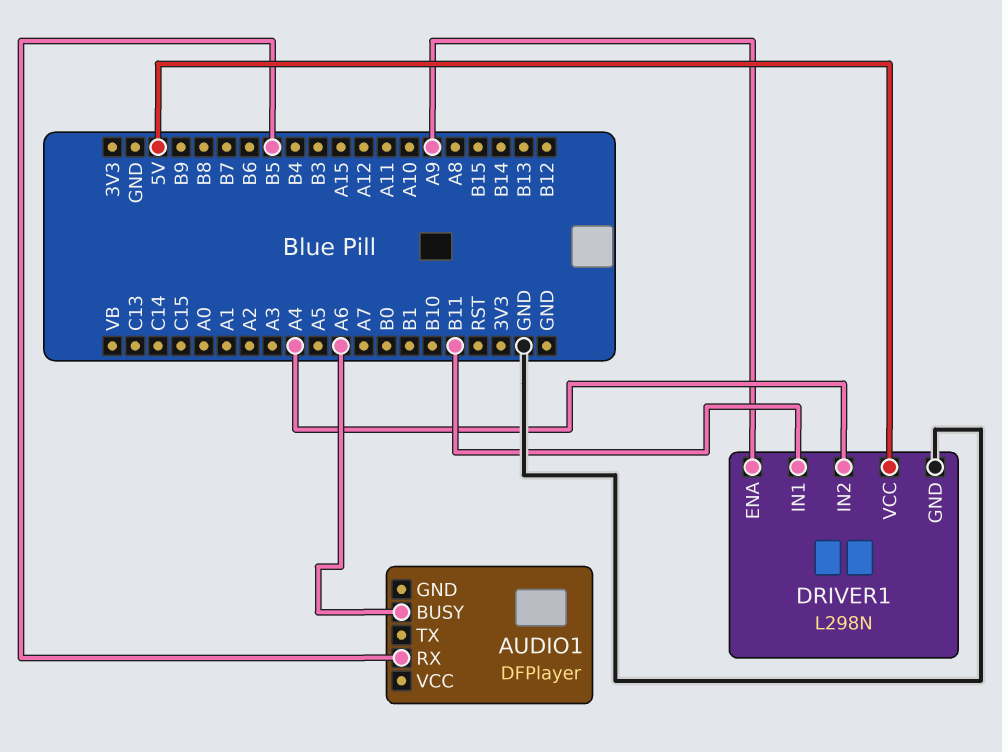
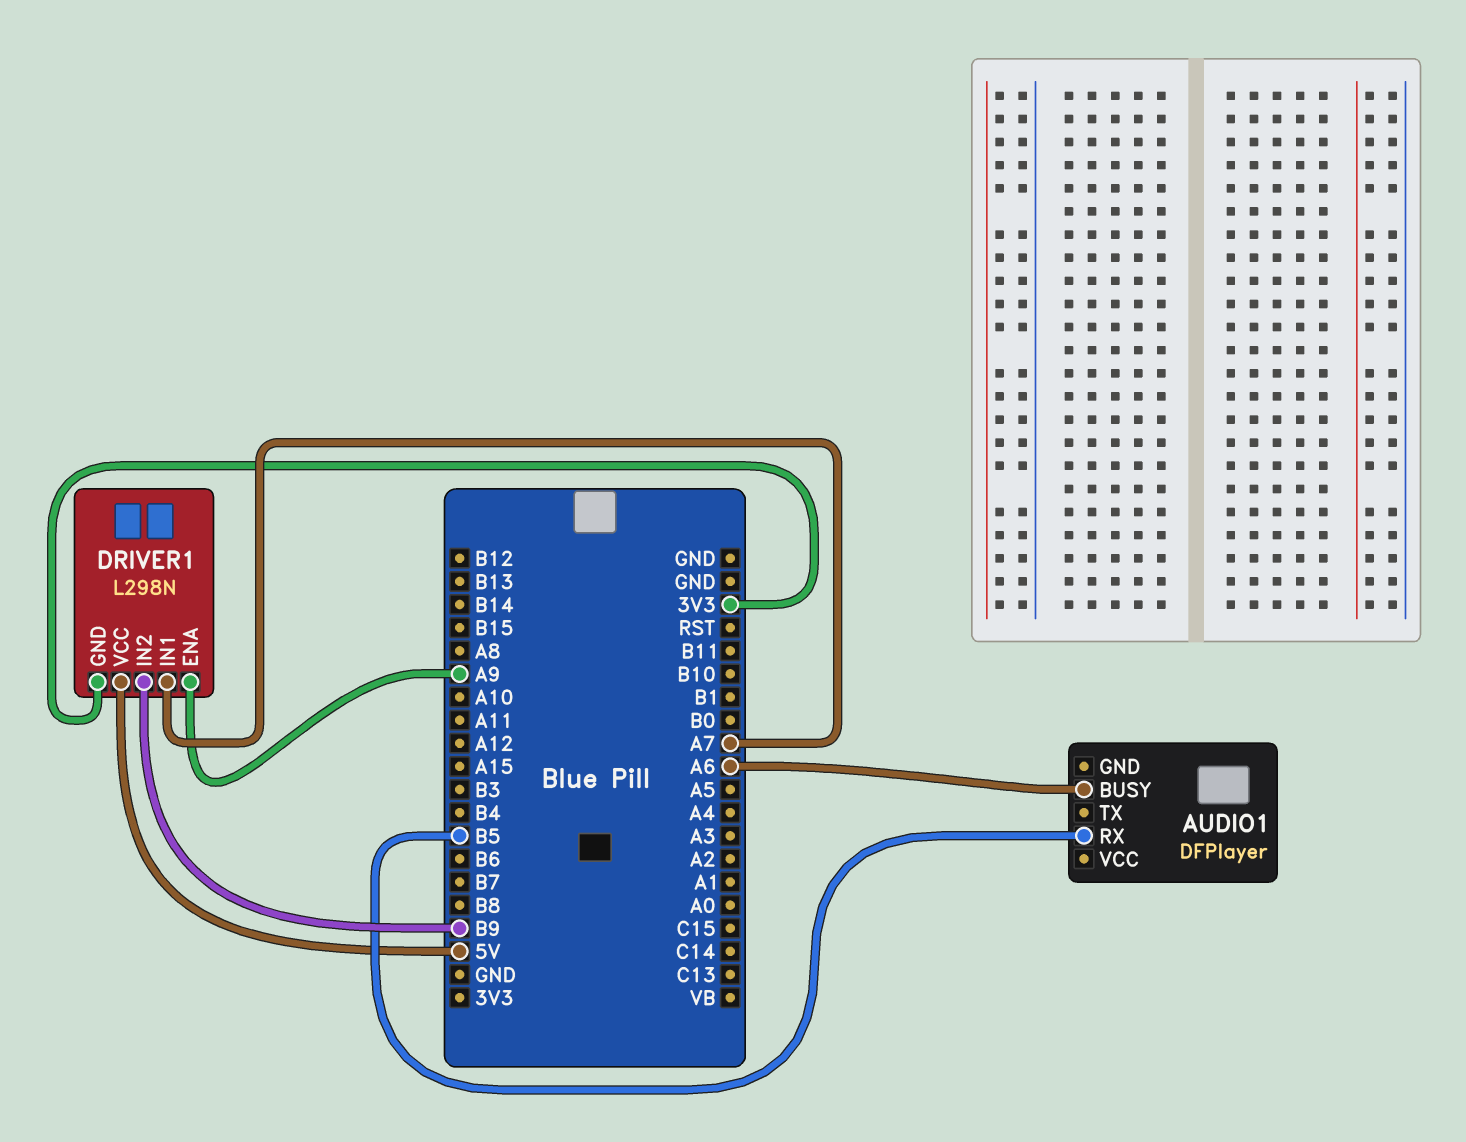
DRIVER1 pin GND: GND -> 3V3
DRIVER1 pin IN1: B11 -> A7
DRIVER1 pin IN2: A4 -> B9

